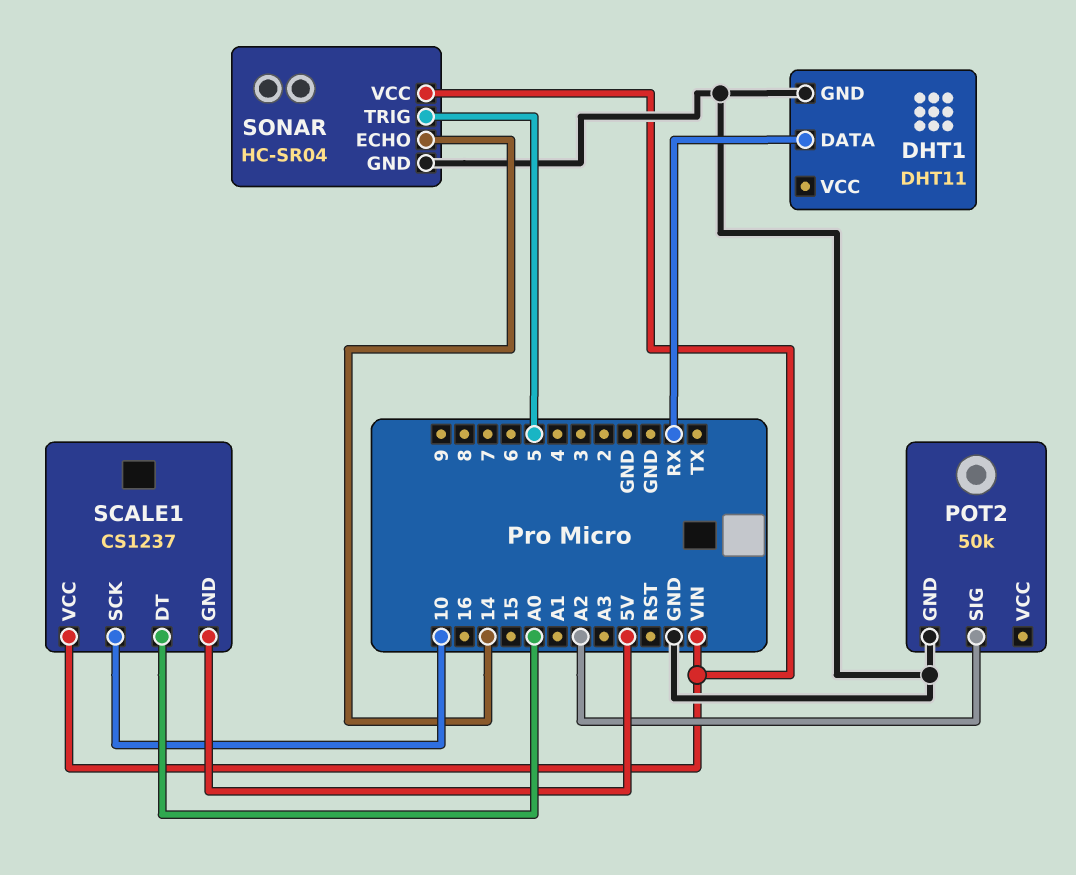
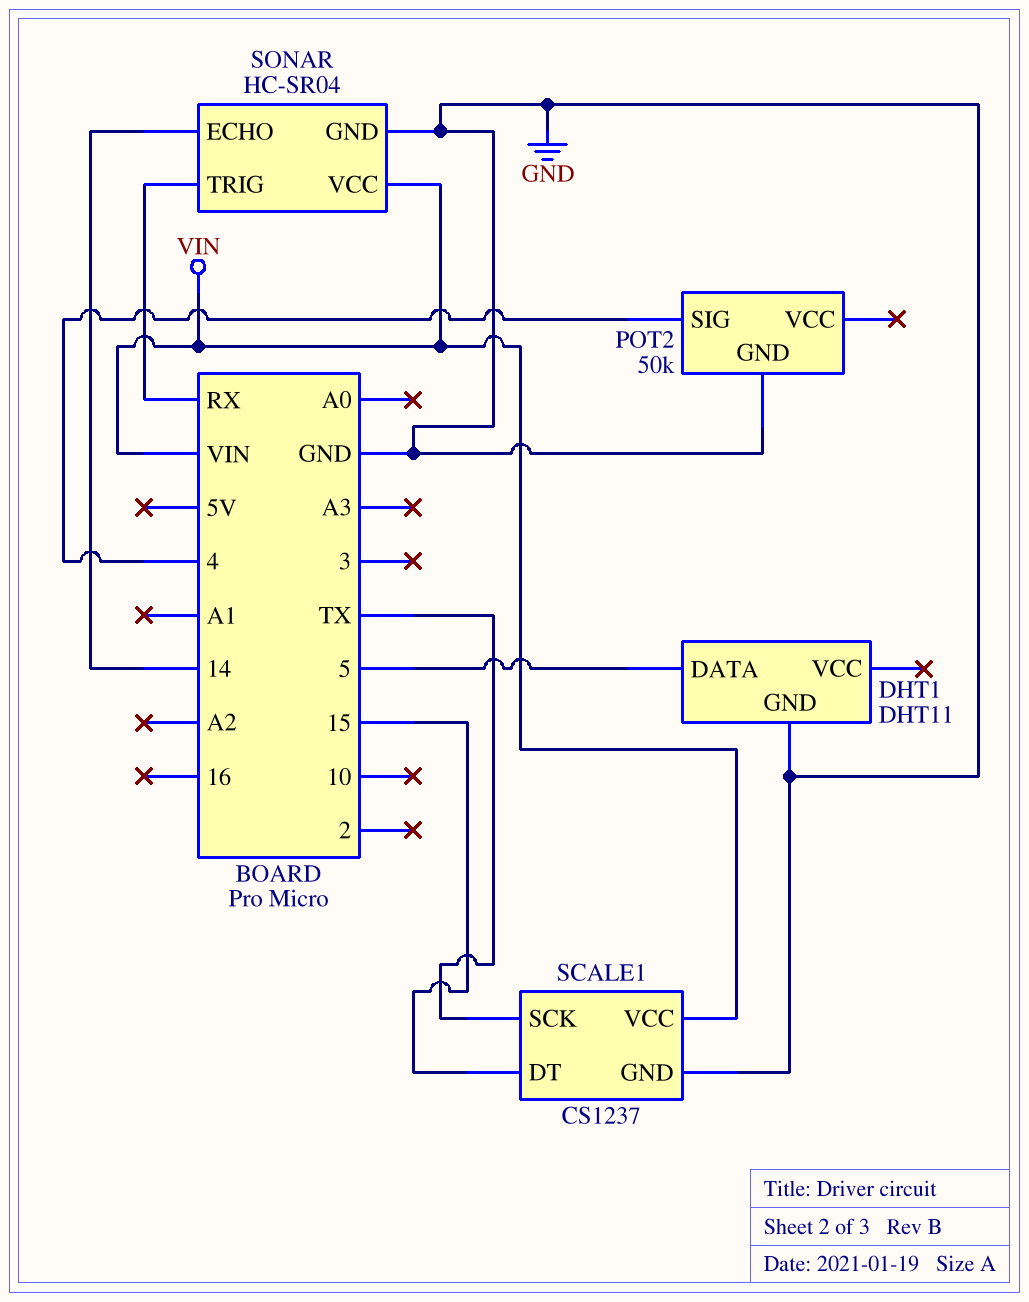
DHT1 pin DATA: RX -> 5
POT2 pin SIG: A2 -> 4
SCALE1 pin DT: A0 -> 15
SCALE1 pin GND: 5V -> GND
SCALE1 pin SCK: 10 -> TX
SONAR pin TRIG: 5 -> RX

